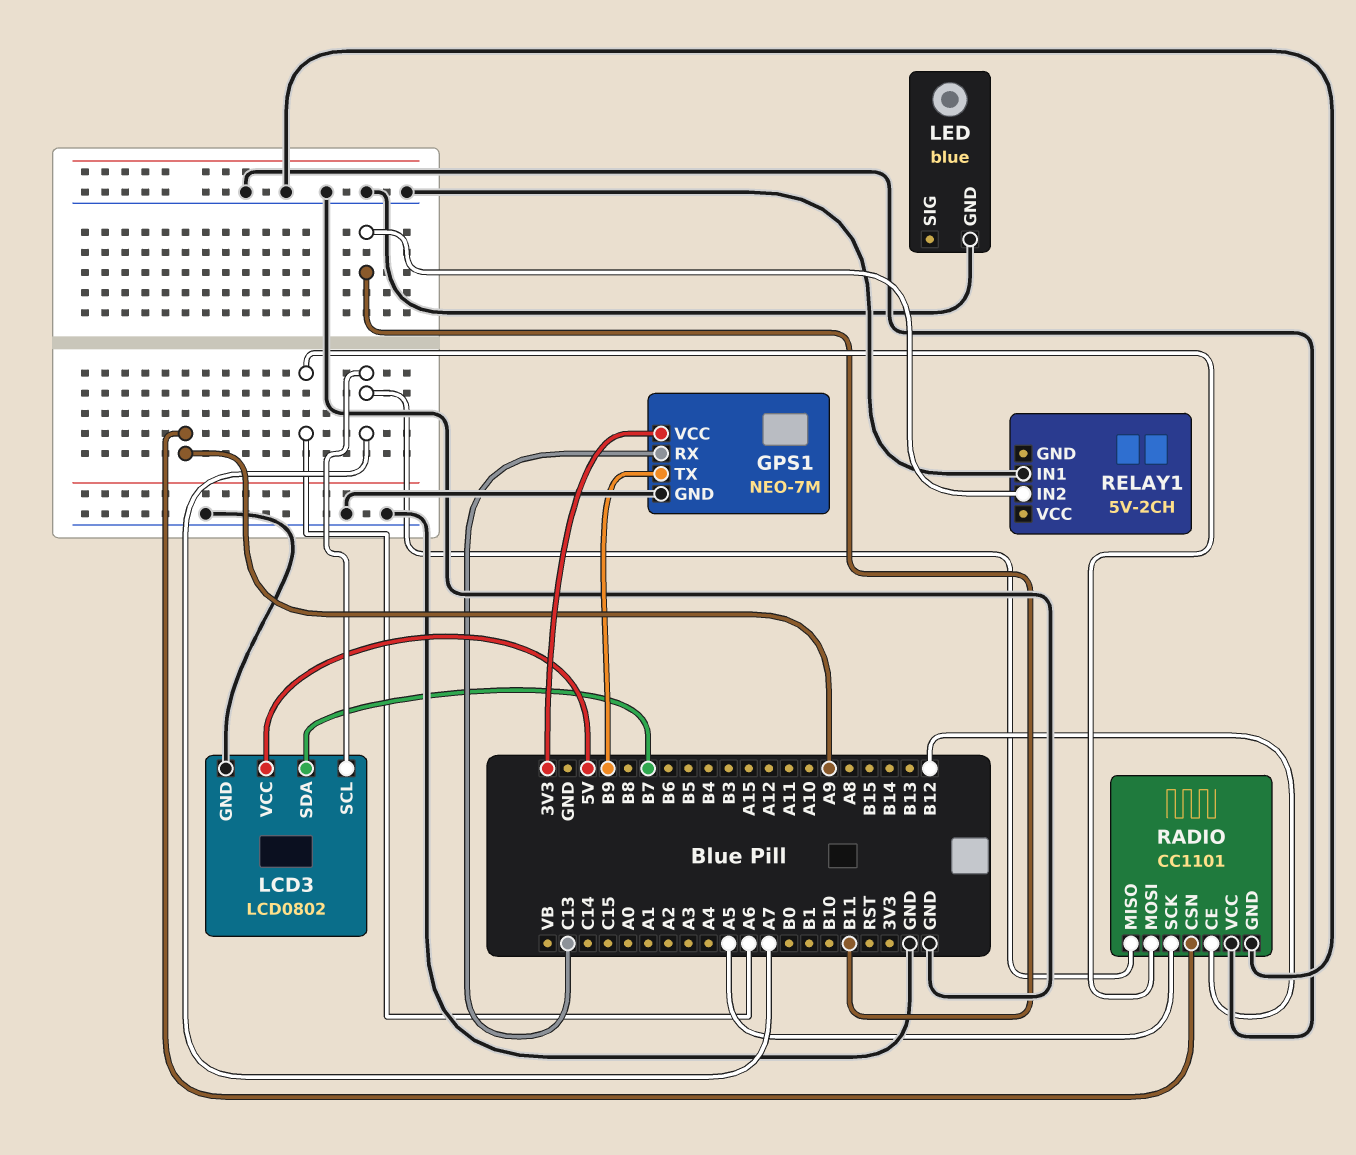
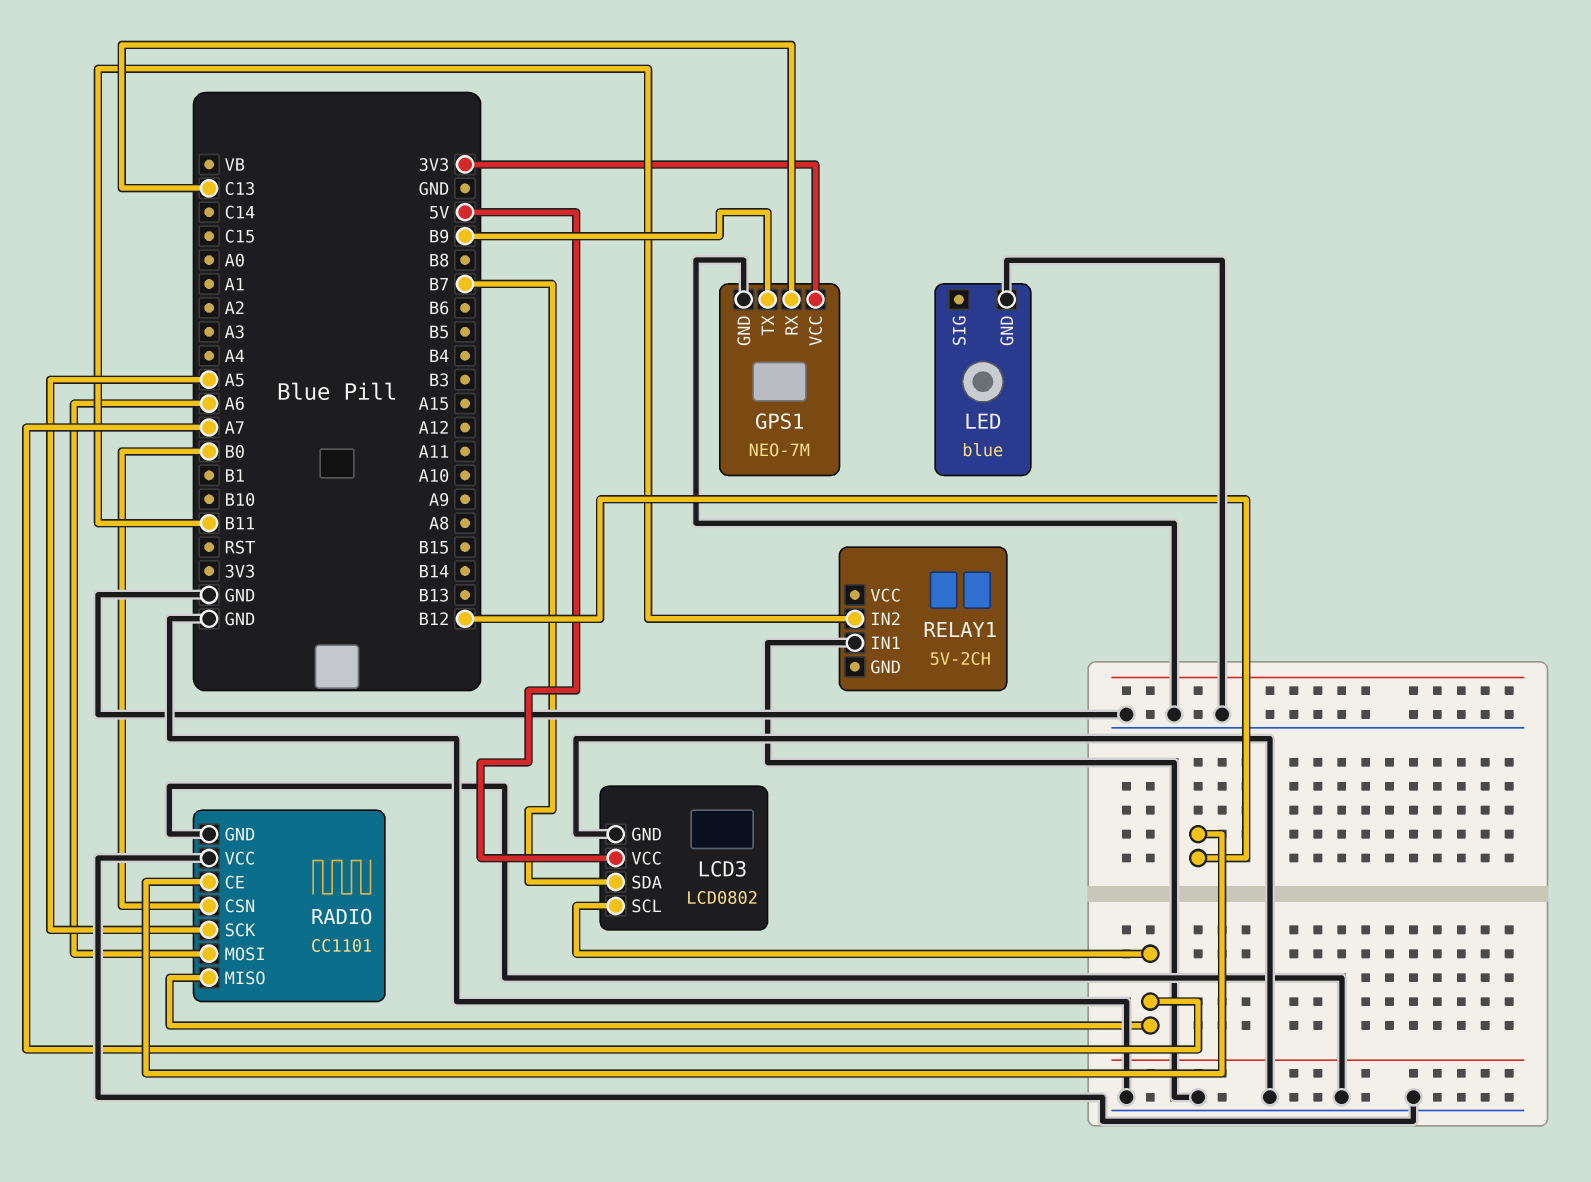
RADIO pin CSN: A9 -> B0

